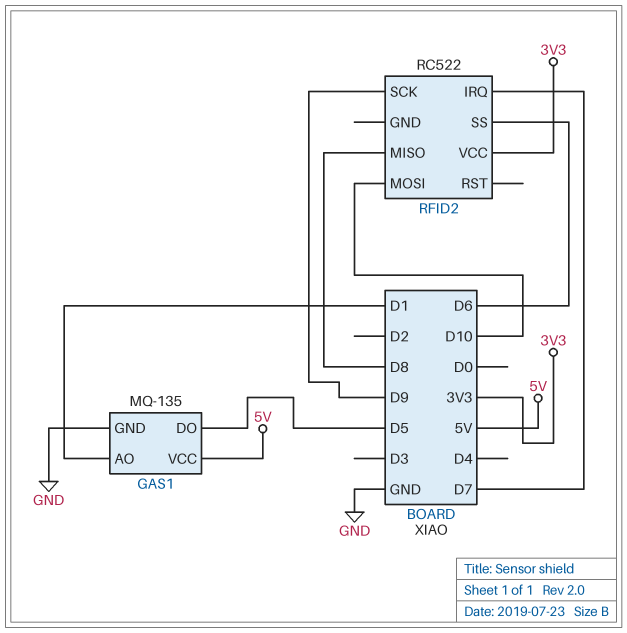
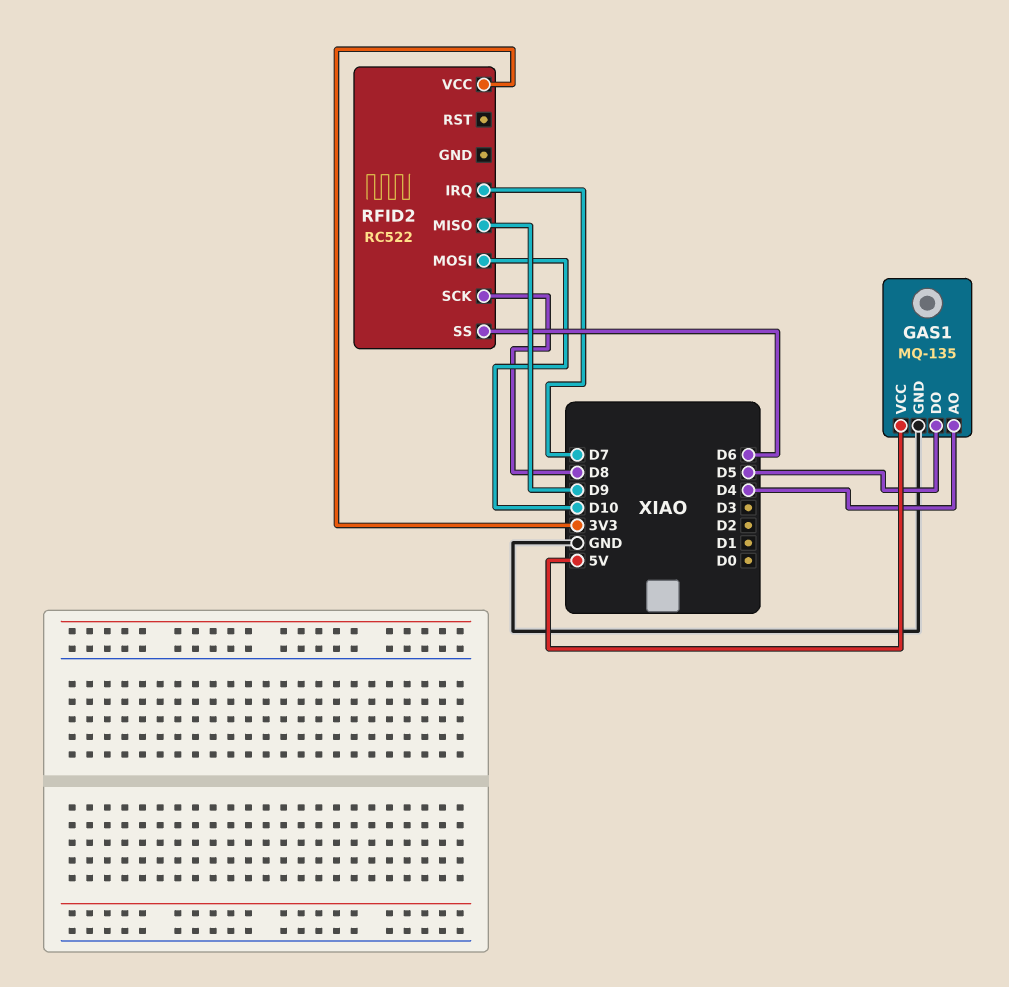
GAS1 pin AO: D1 -> D4
RFID2 pin MISO: D8 -> D9
RFID2 pin SCK: D9 -> D8

